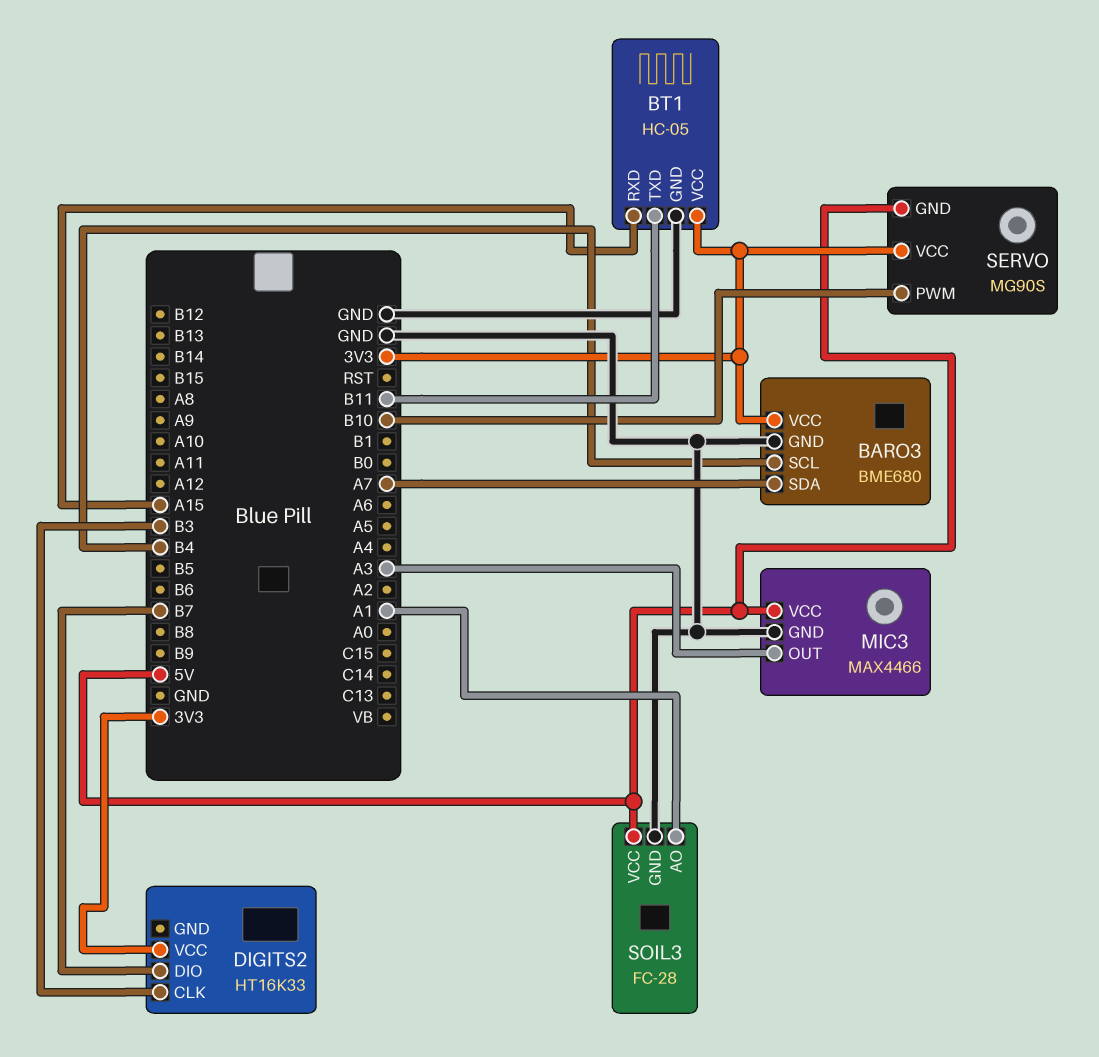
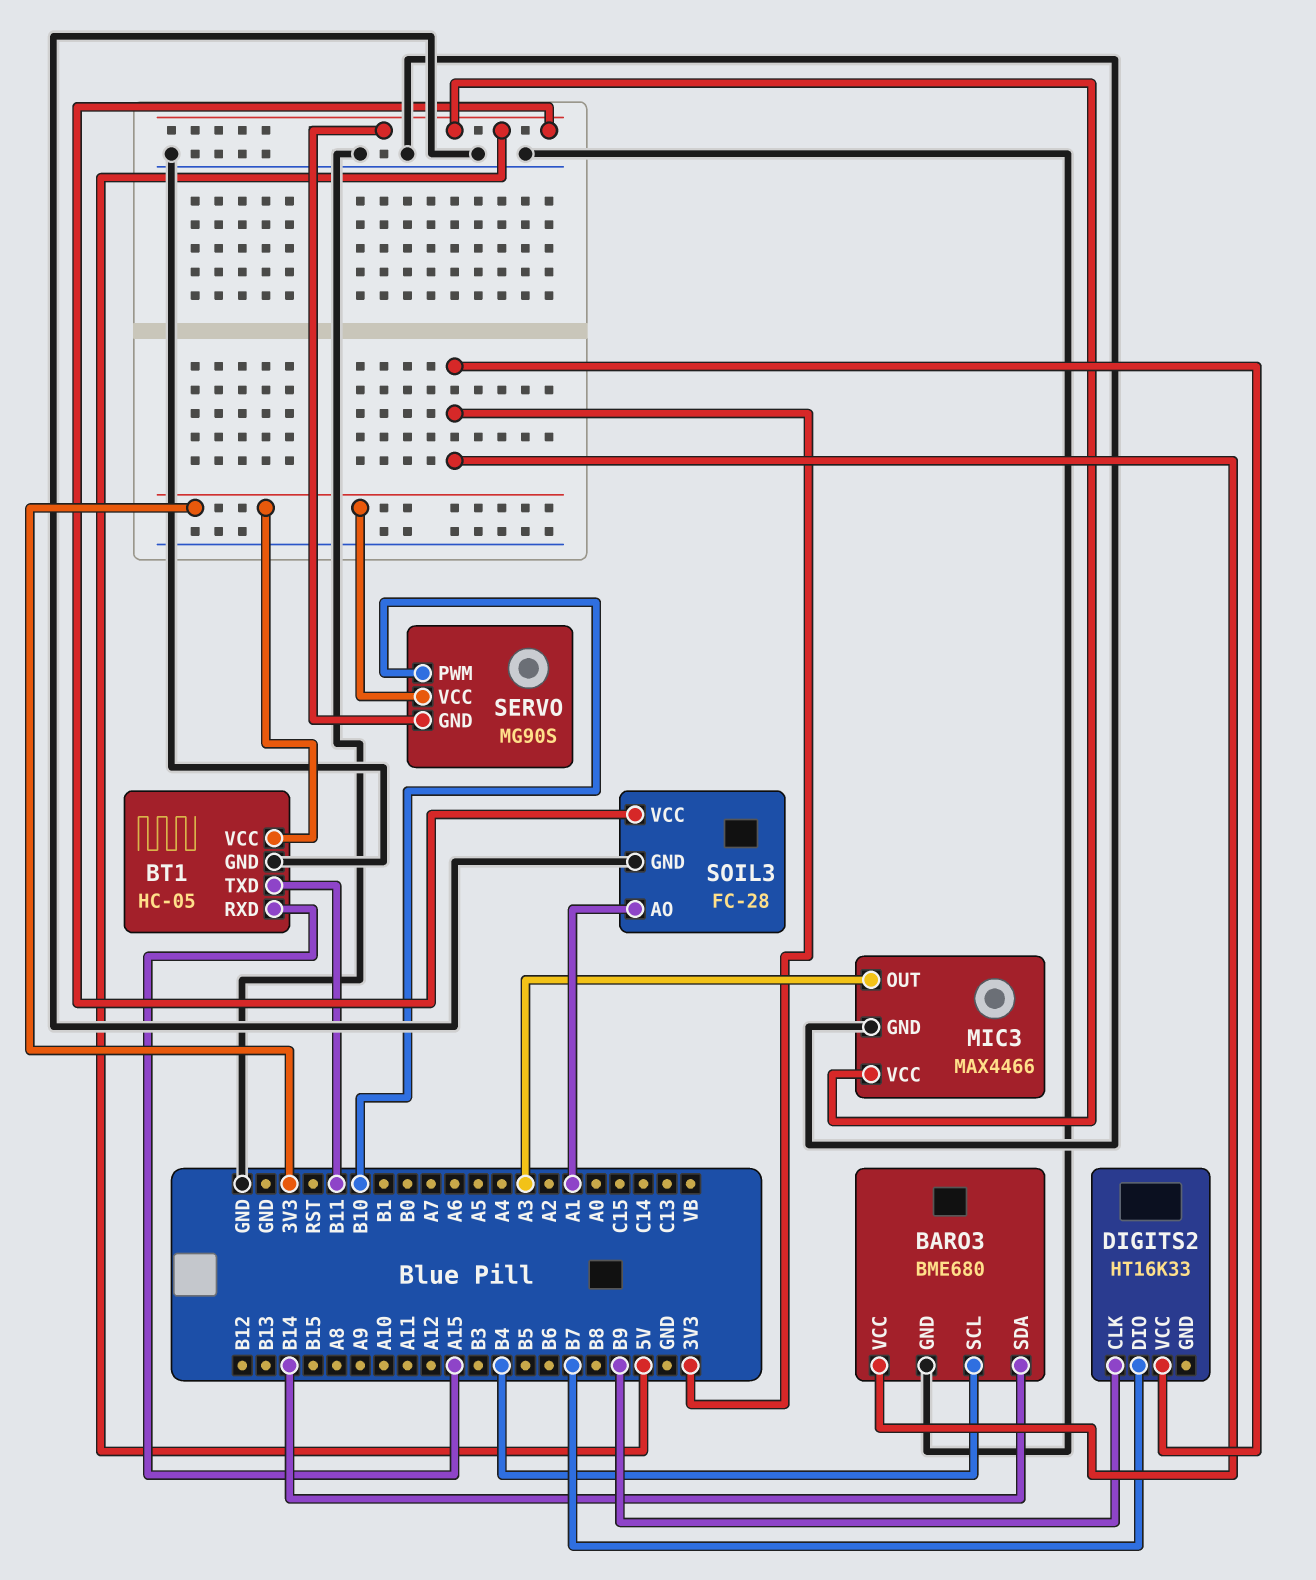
BARO3 pin SDA: A7 -> B14
DIGITS2 pin CLK: B3 -> B9

